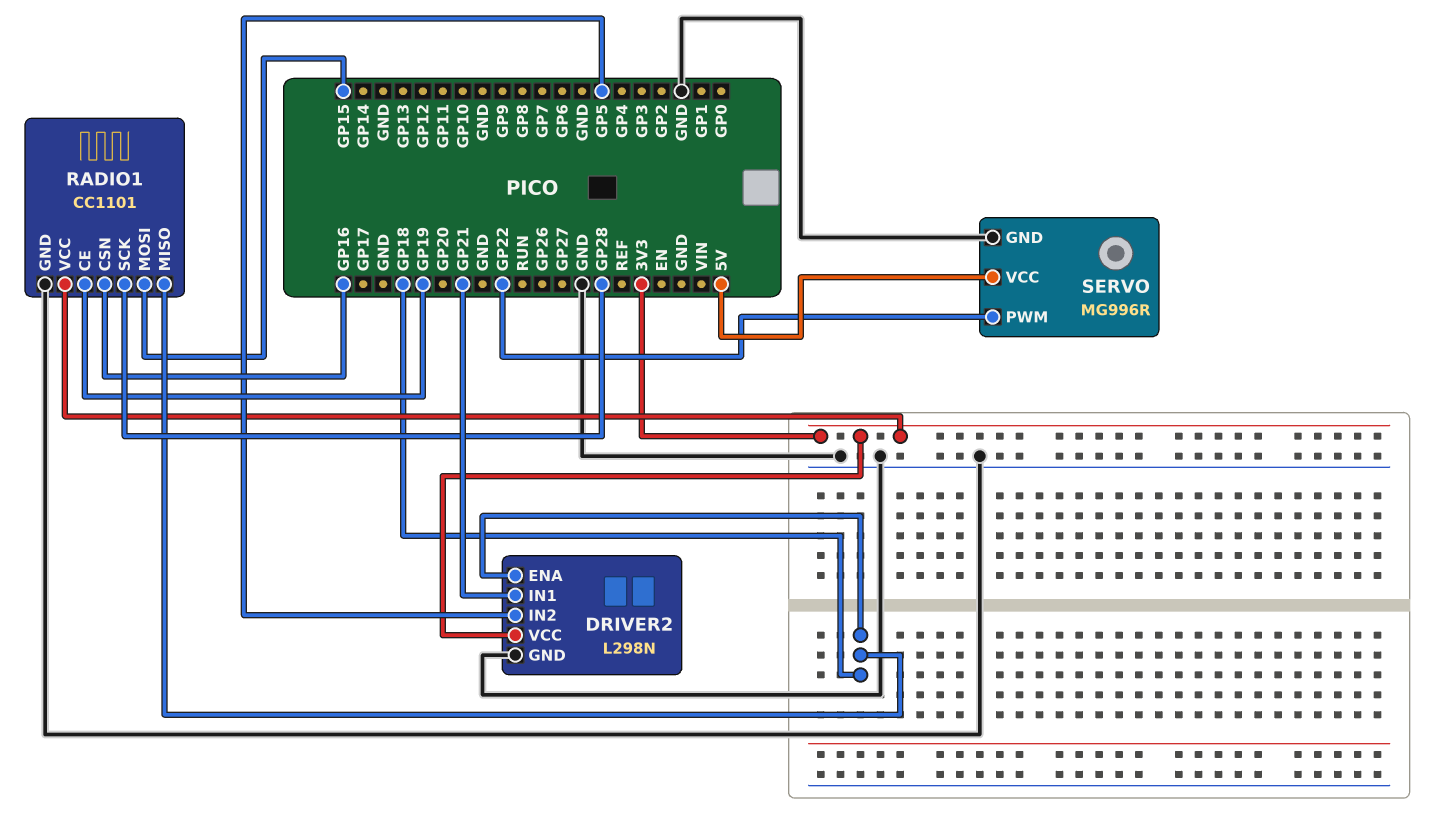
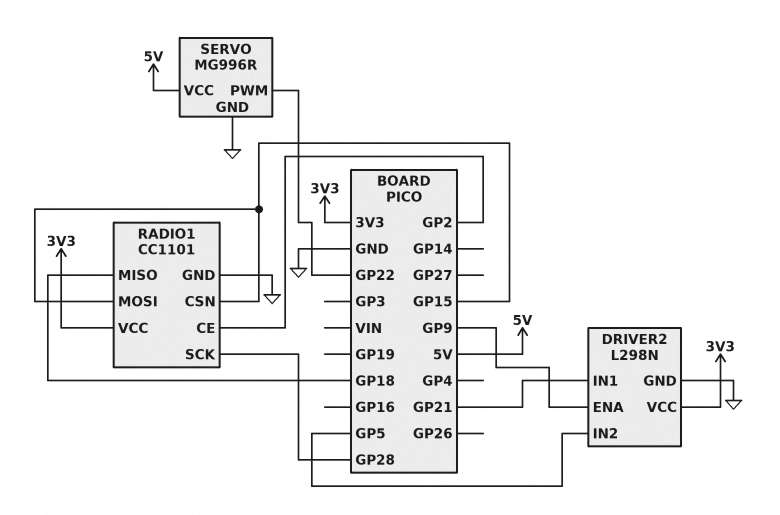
DRIVER2 pin ENA: GP18 -> GP9
RADIO1 pin CE: GP19 -> GP2
RADIO1 pin CSN: GP16 -> GP15

